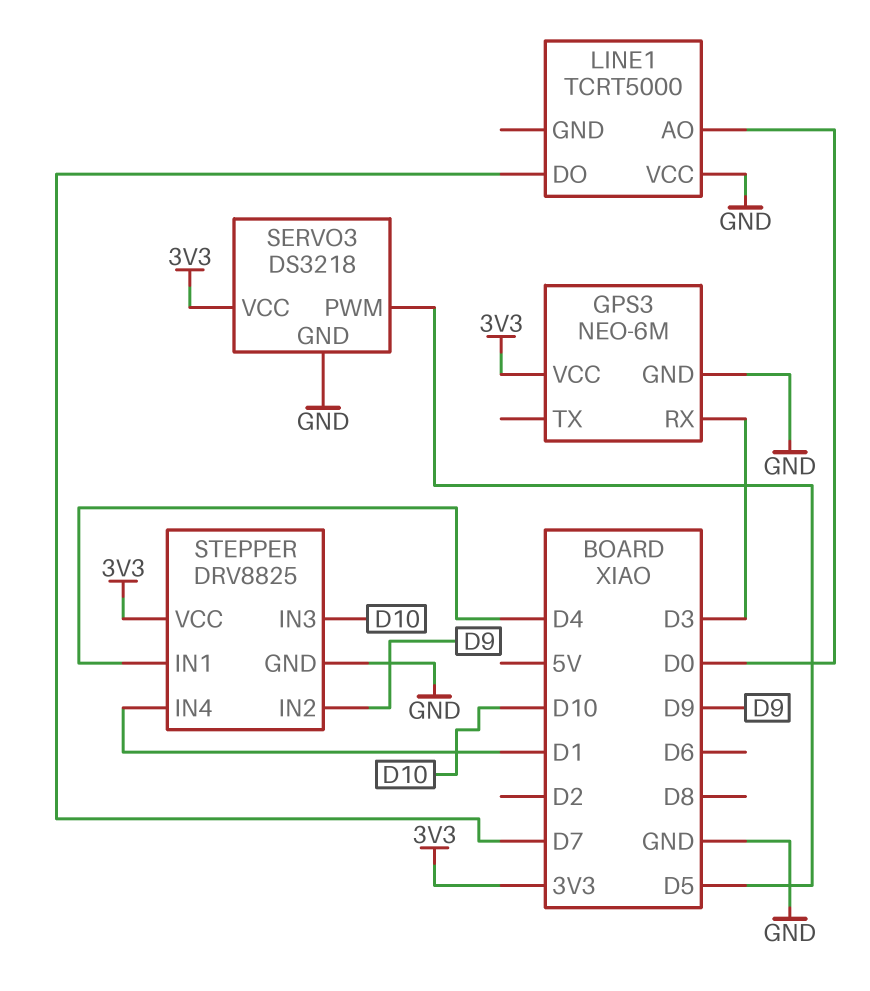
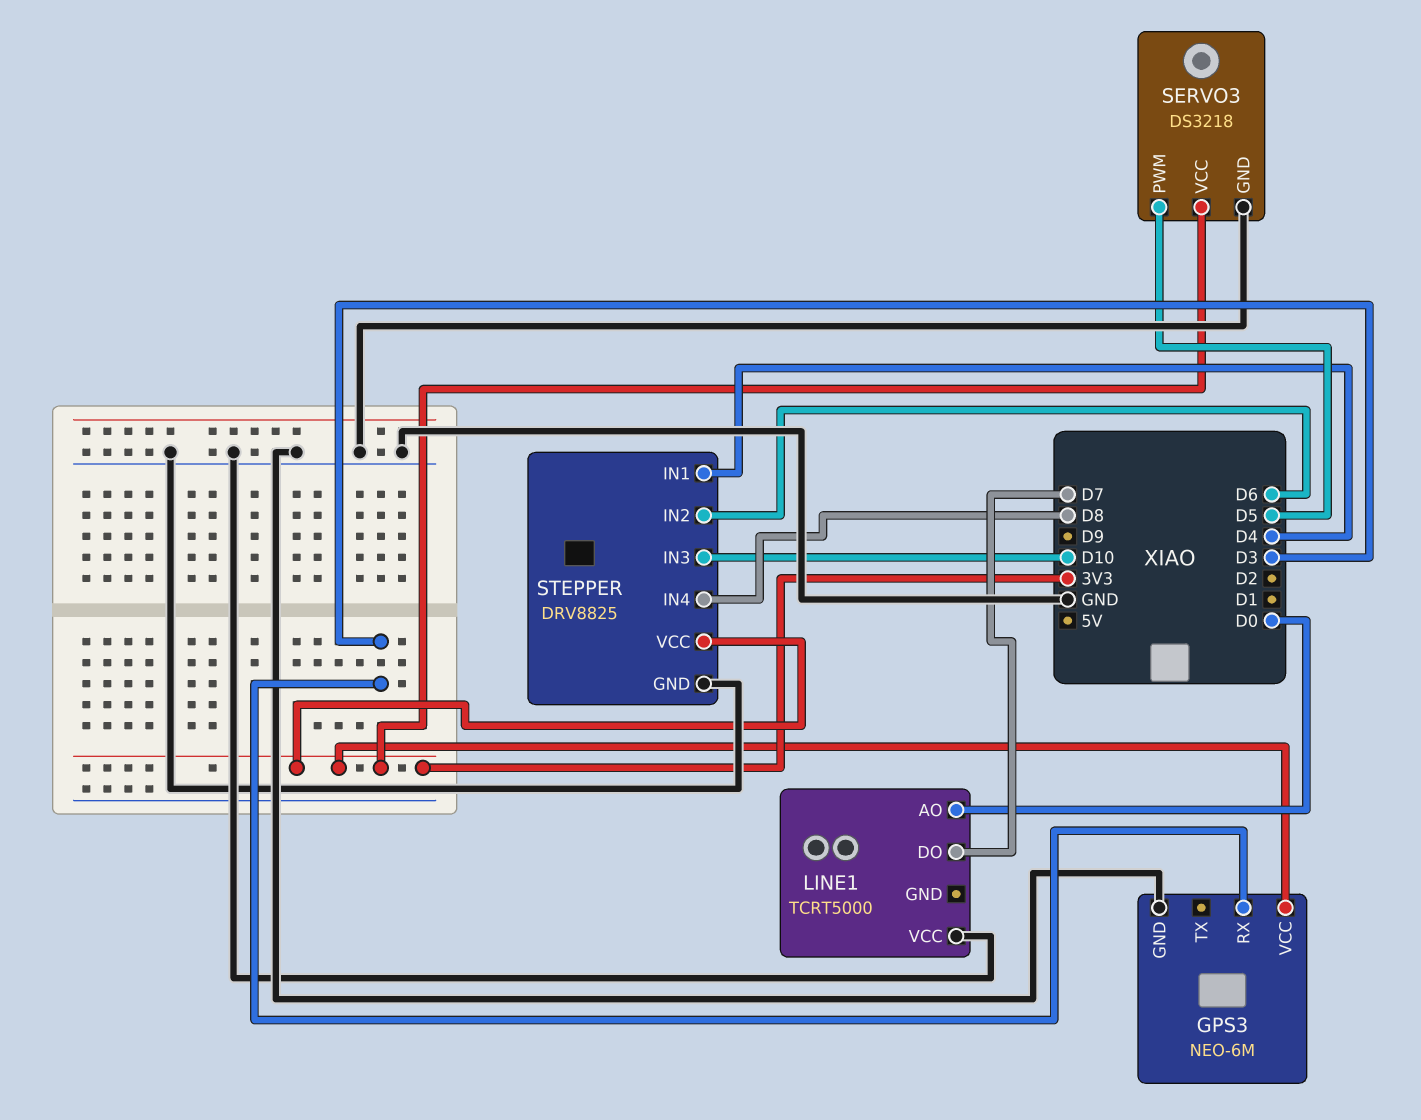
STEPPER pin IN2: D9 -> D6
STEPPER pin IN4: D1 -> D8

